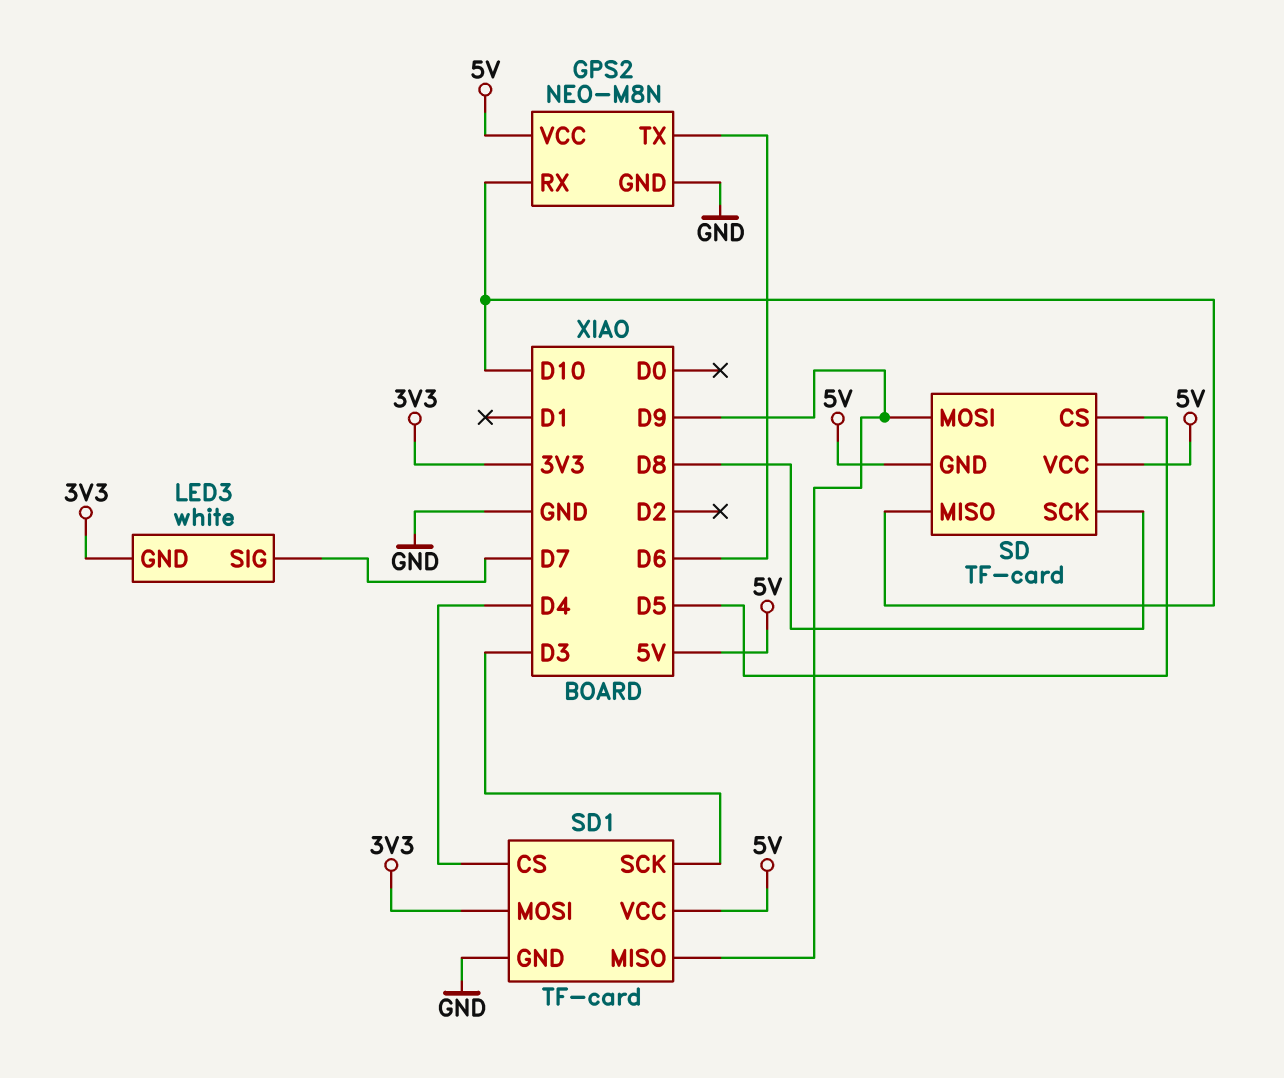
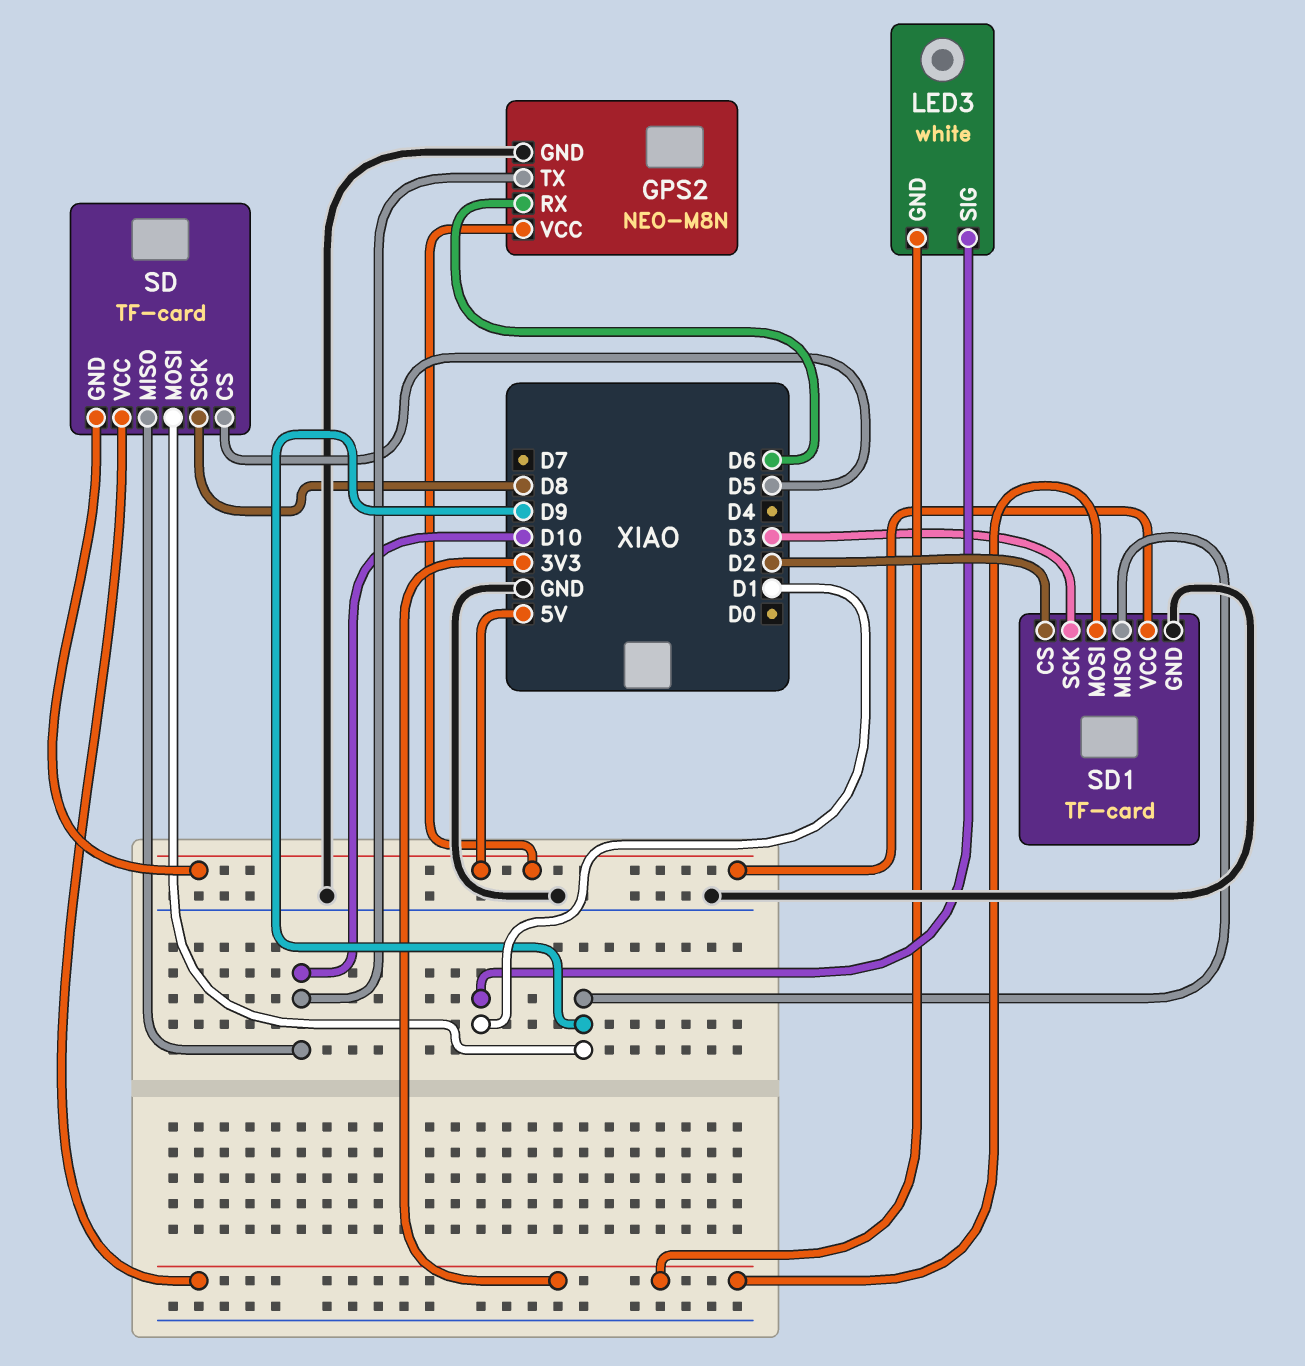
GPS2 pin RX: D10 -> D6
GPS2 pin TX: D6 -> D10
LED3 pin SIG: D7 -> D1
SD pin VCC: 5V -> 3V3
SD1 pin CS: D4 -> D2

